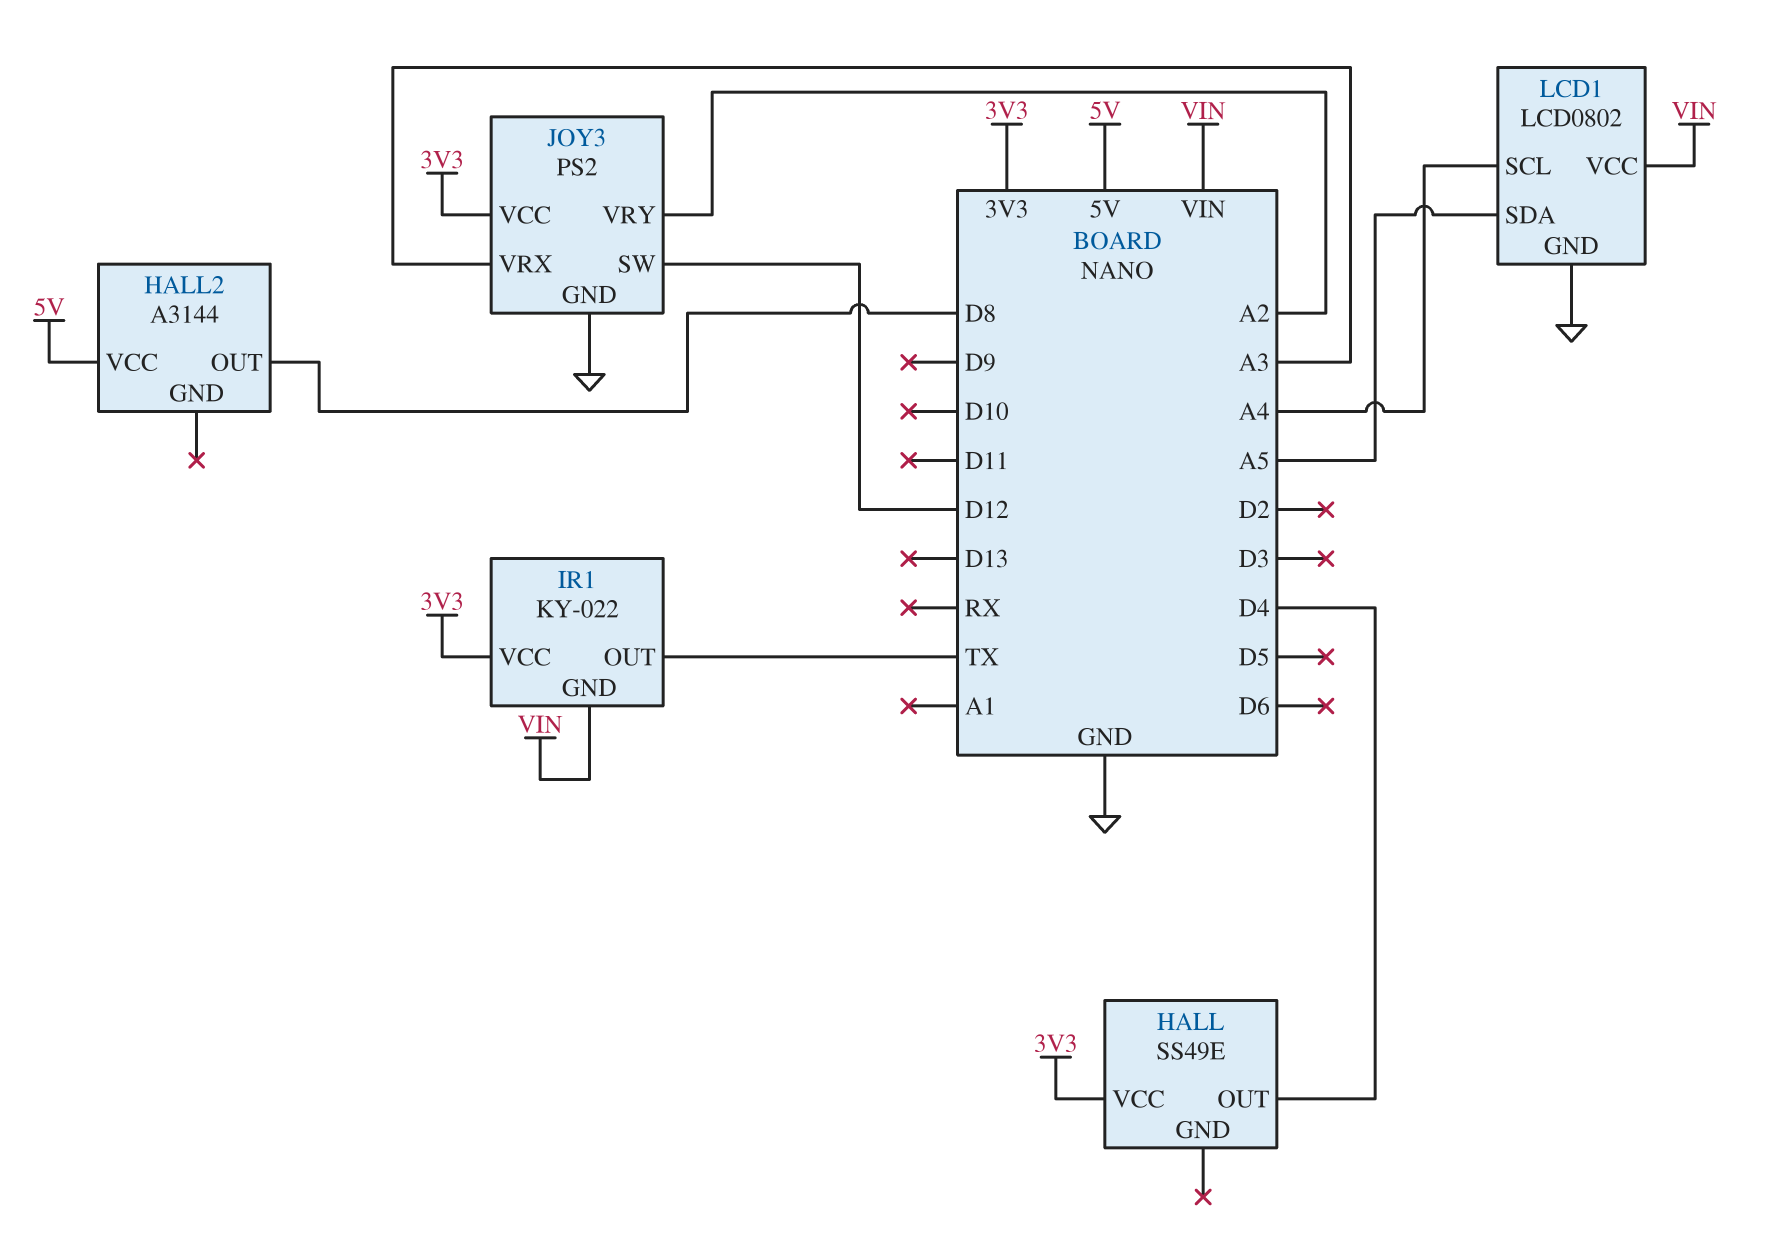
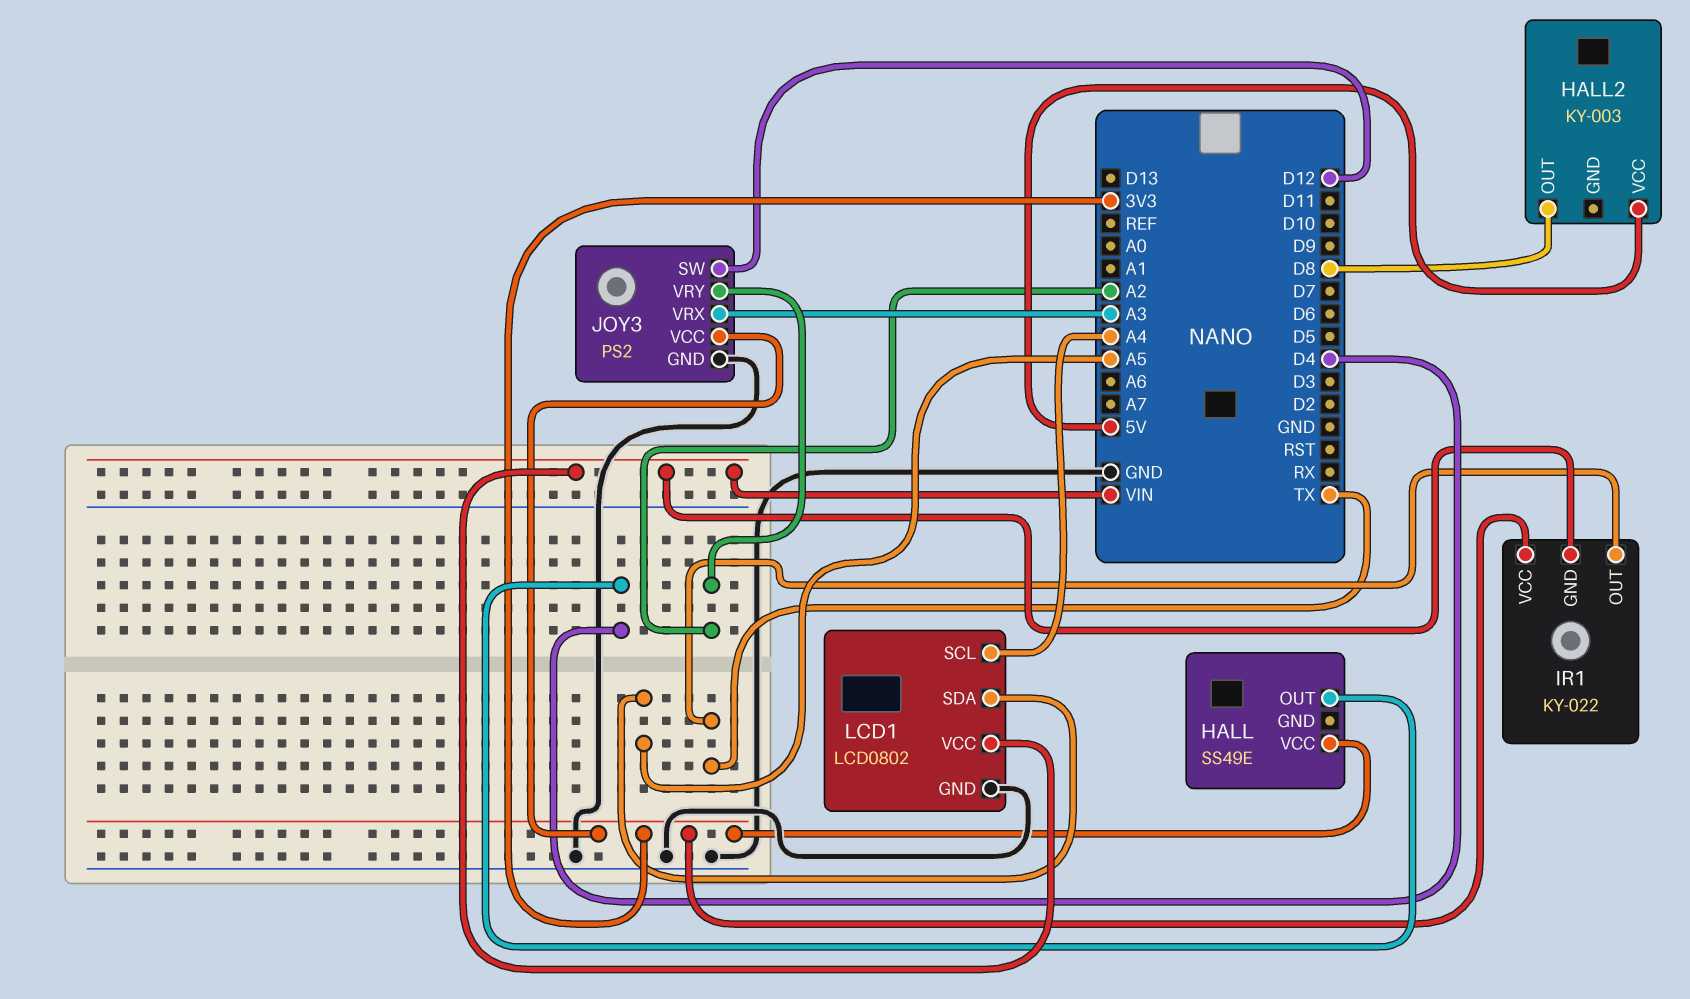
HALL2: A3144 -> KY-003

